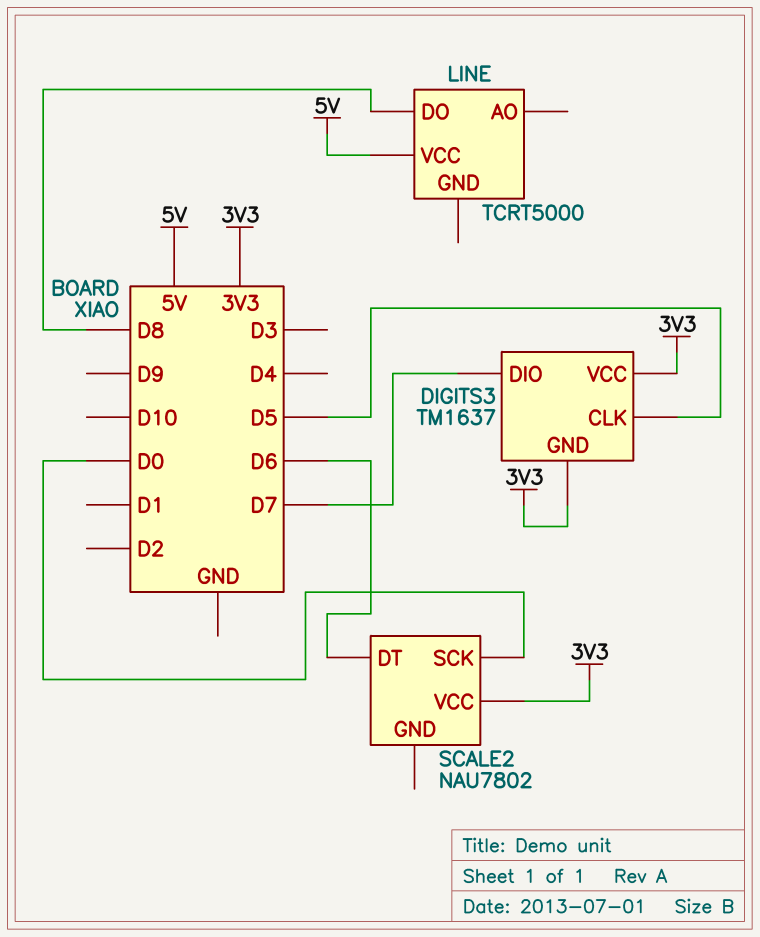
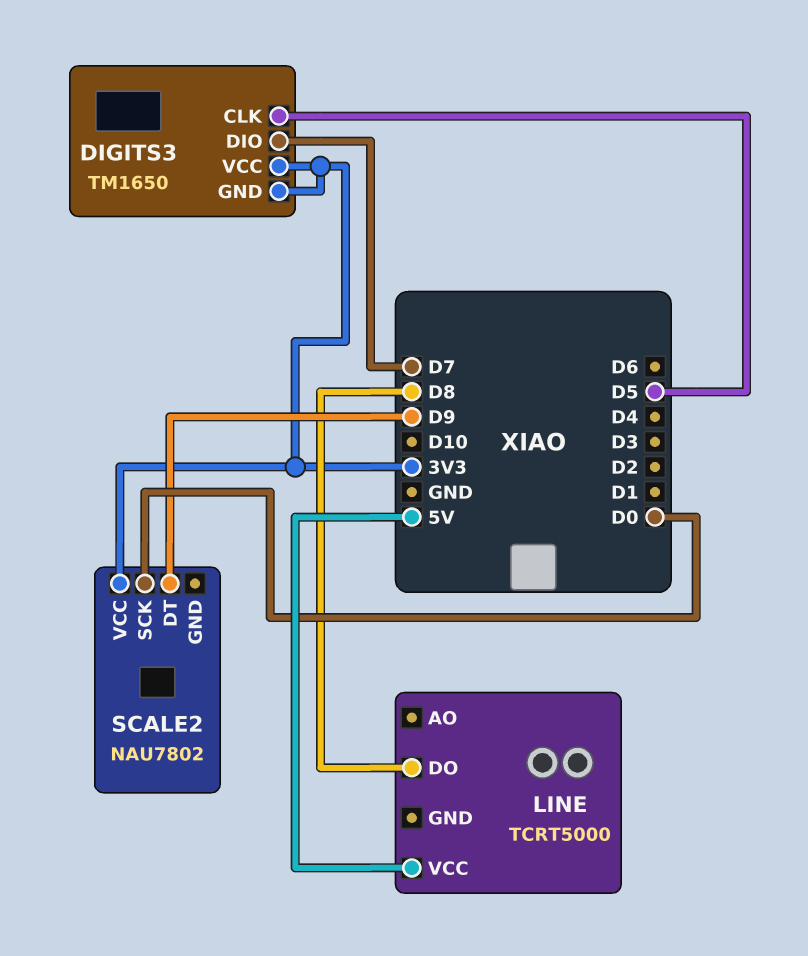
DIGITS3: TM1637 -> TM1650
SCALE2 pin DT: D6 -> D9

